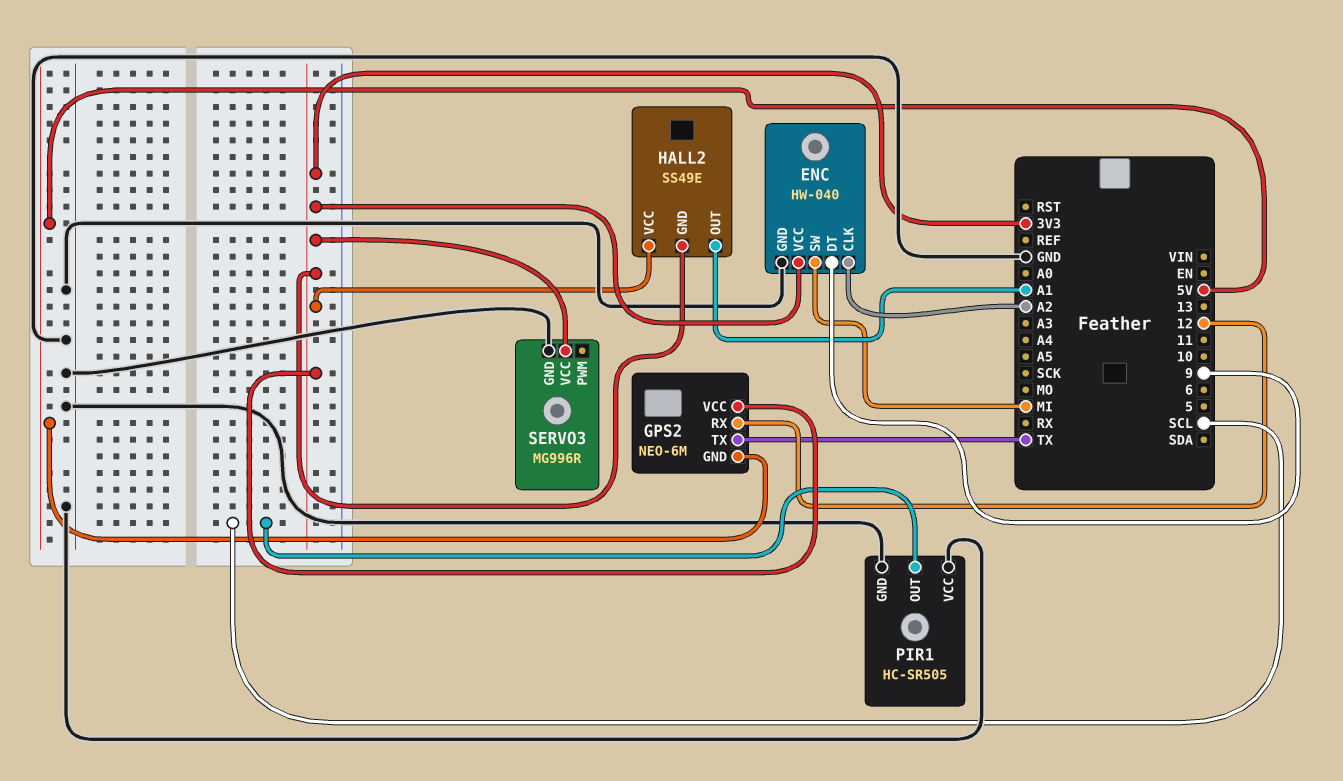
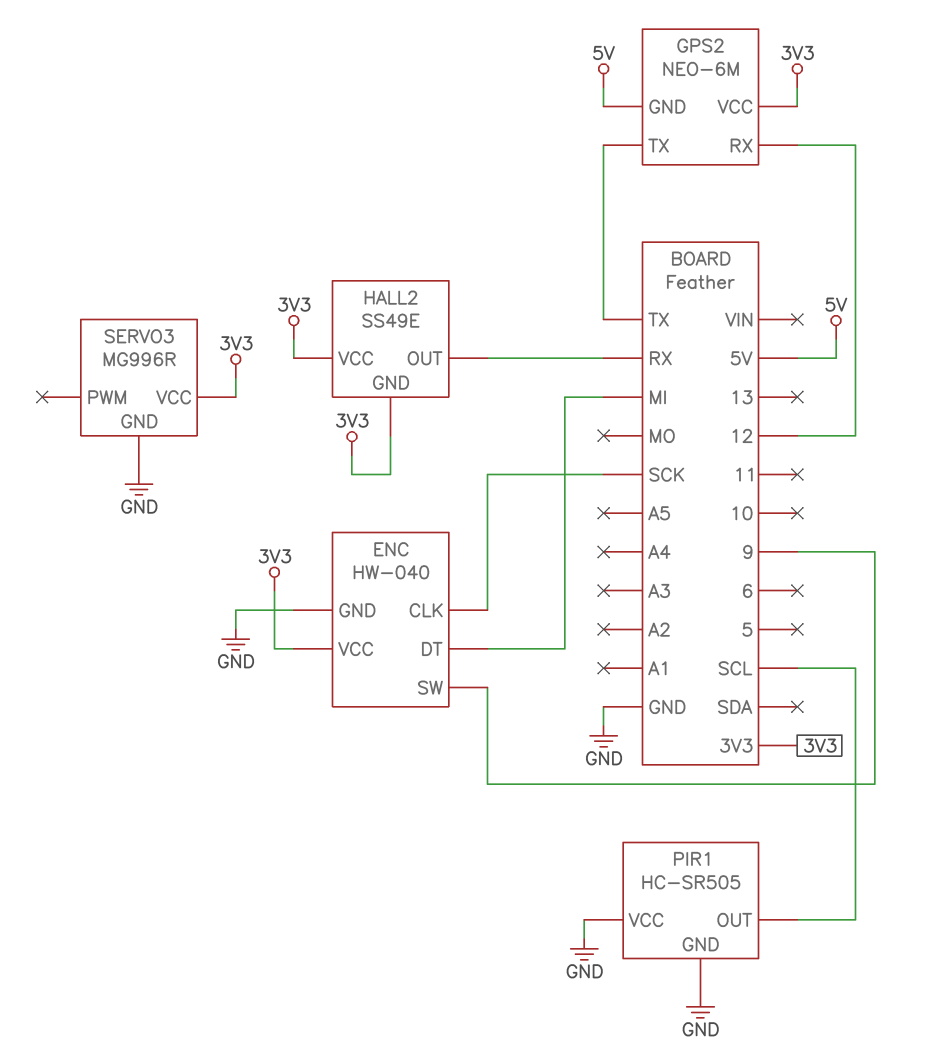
ENC pin CLK: A2 -> SCK
ENC pin DT: 9 -> MI
ENC pin SW: MI -> 9
HALL2 pin OUT: A1 -> RX

